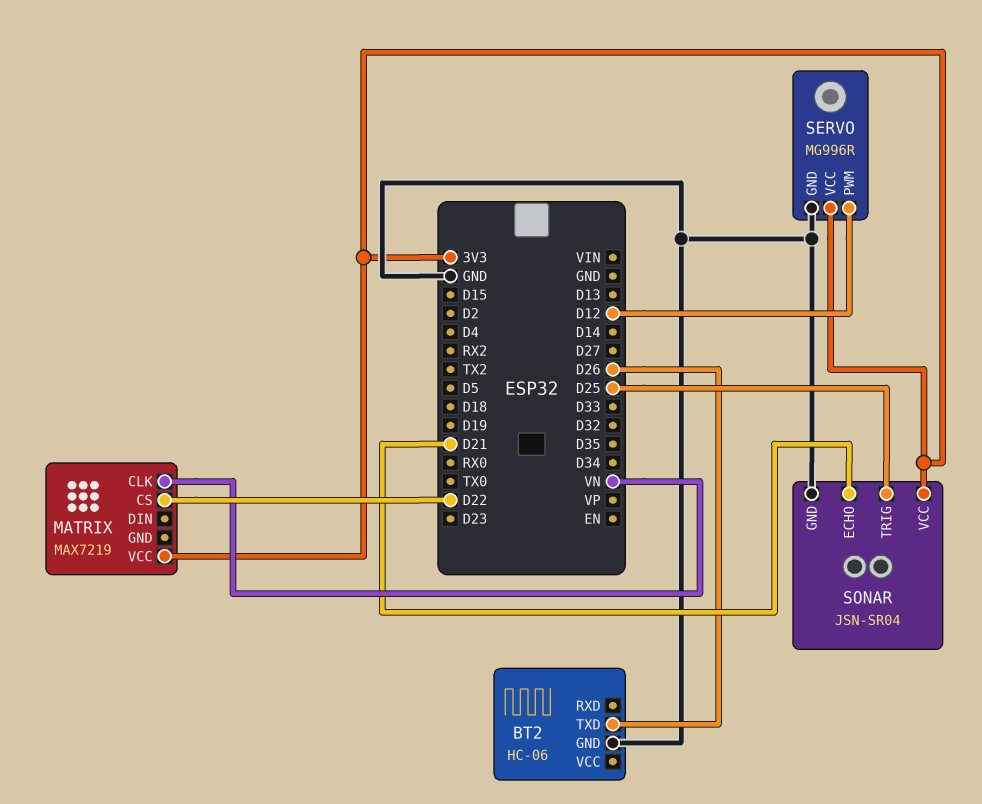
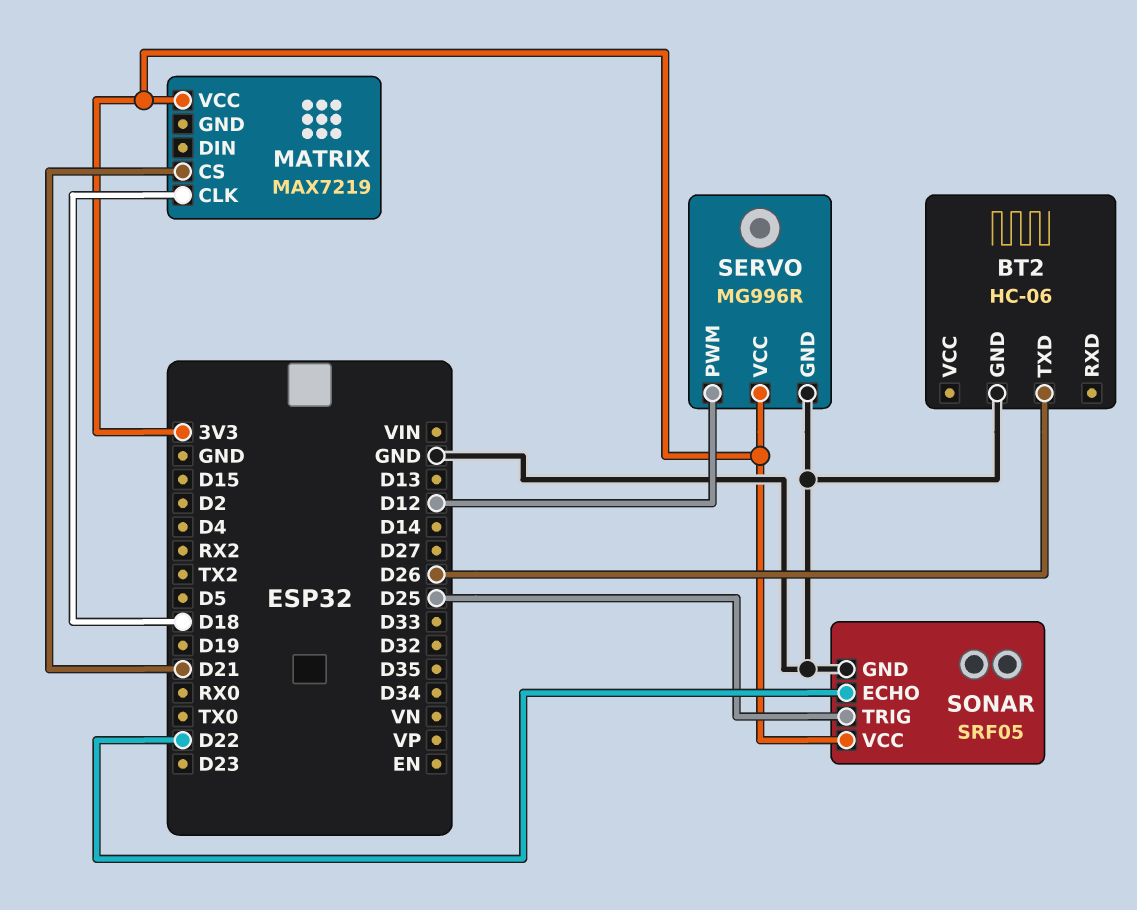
MATRIX pin CLK: VN -> D18
MATRIX pin CS: D22 -> D21
SONAR: JSN-SR04 -> SRF05
SONAR pin ECHO: D21 -> D22

